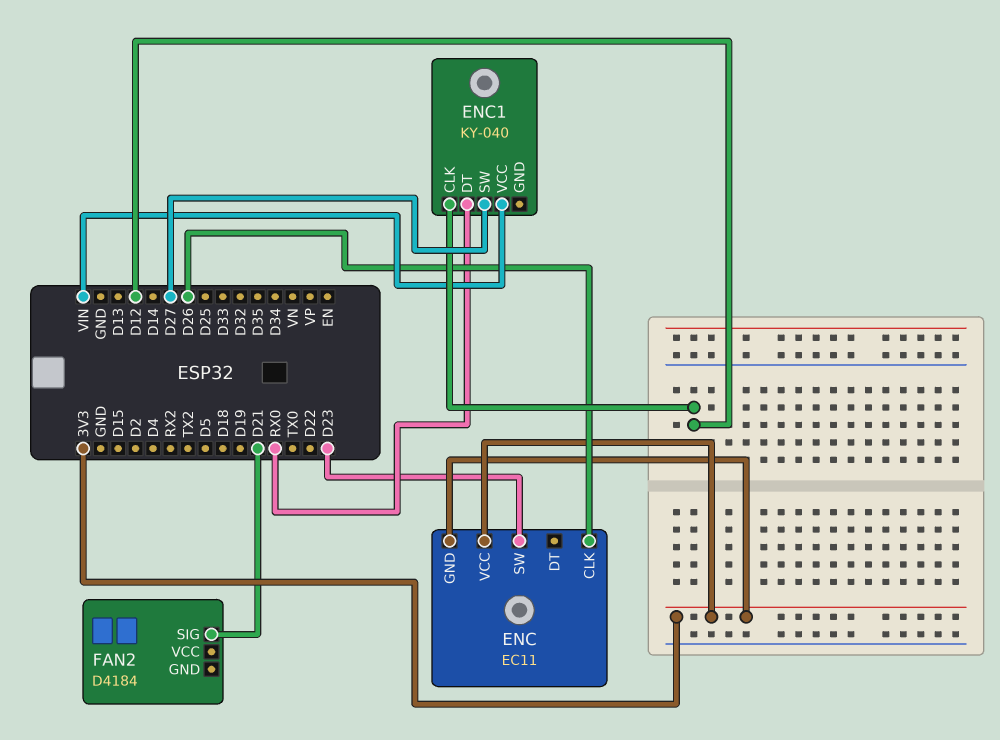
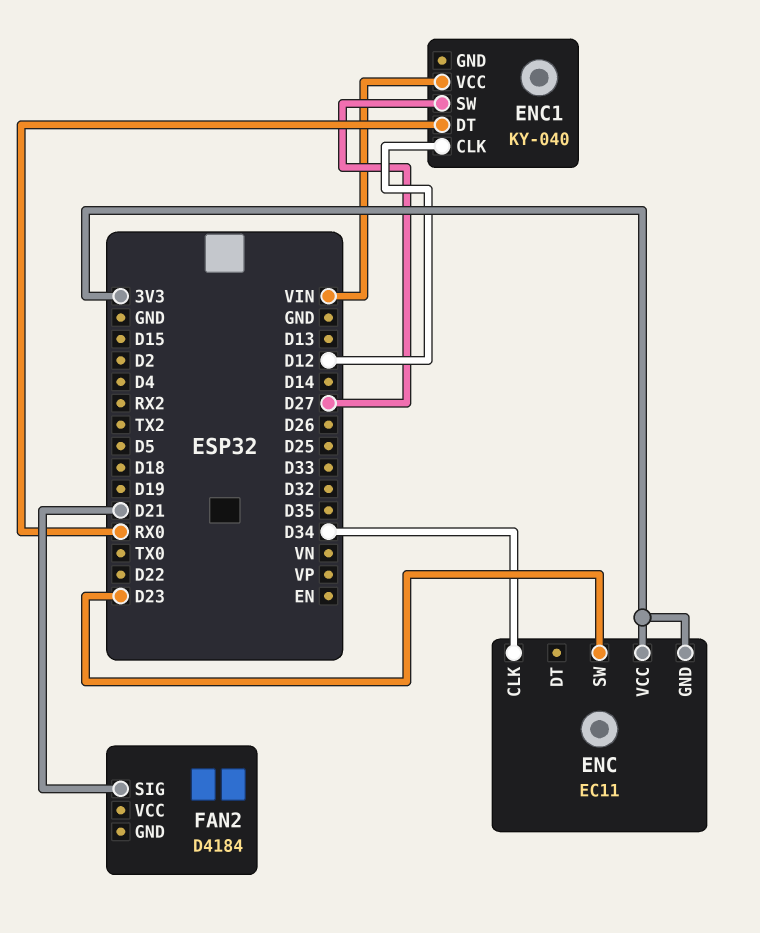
ENC pin CLK: D26 -> D34

